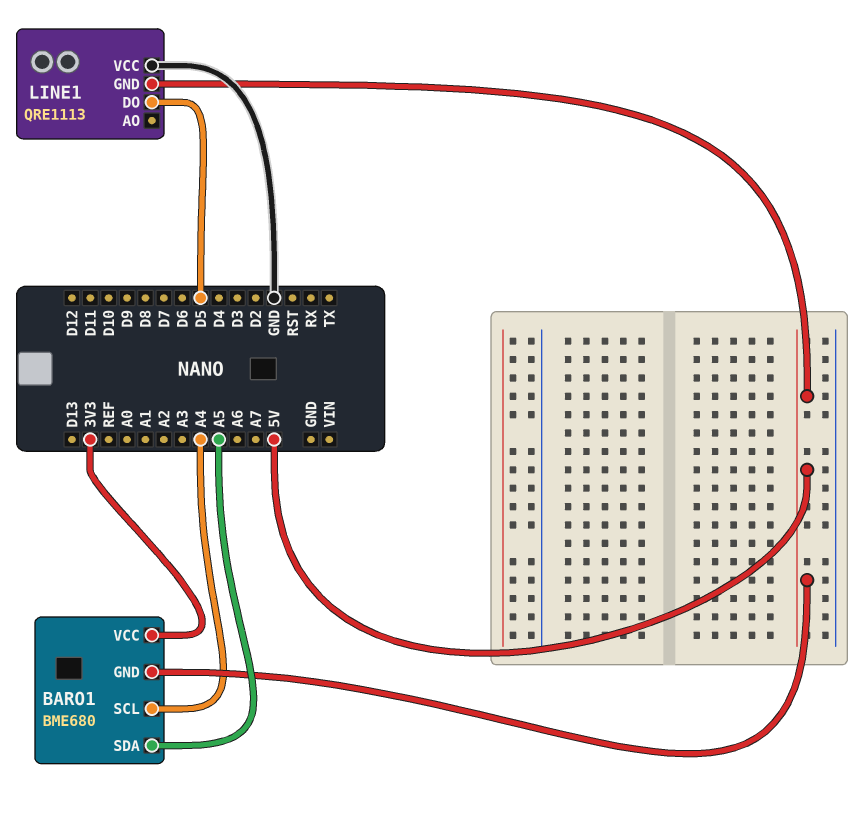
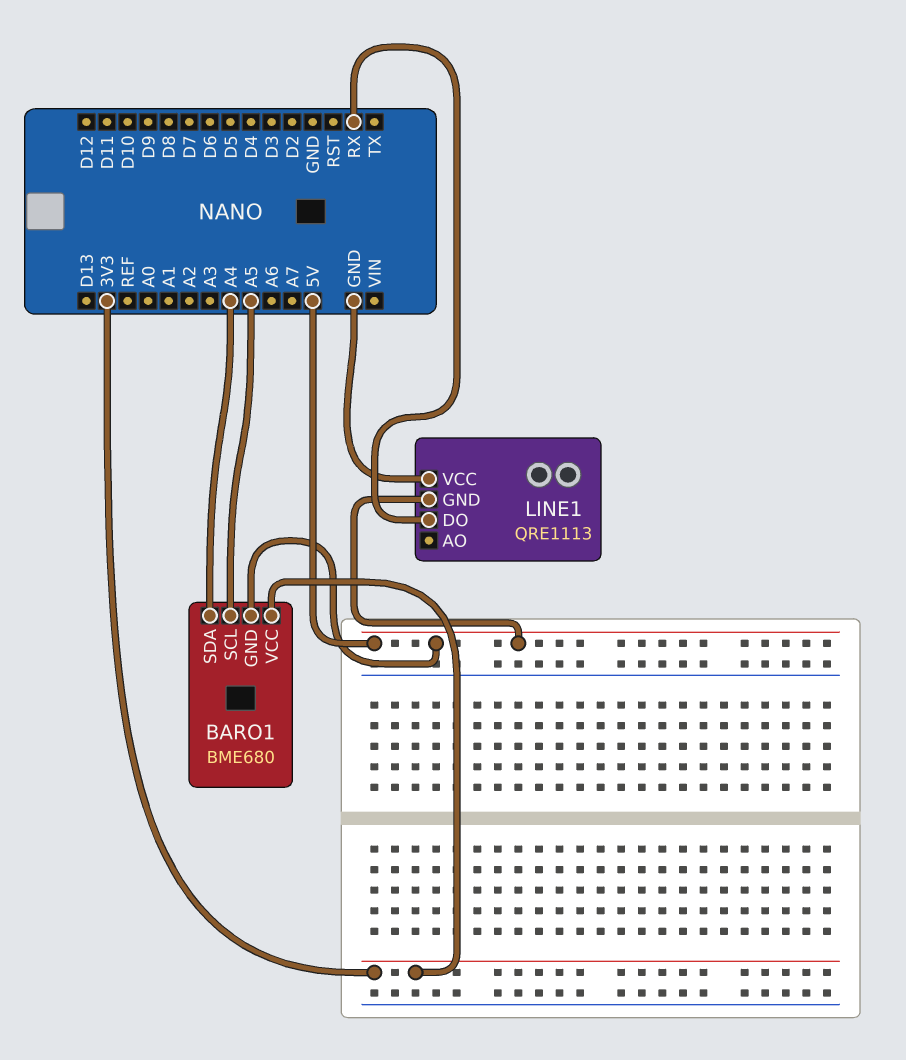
BARO1 pin SCL: A4 -> A5
BARO1 pin SDA: A5 -> A4
LINE1 pin DO: D5 -> RX

